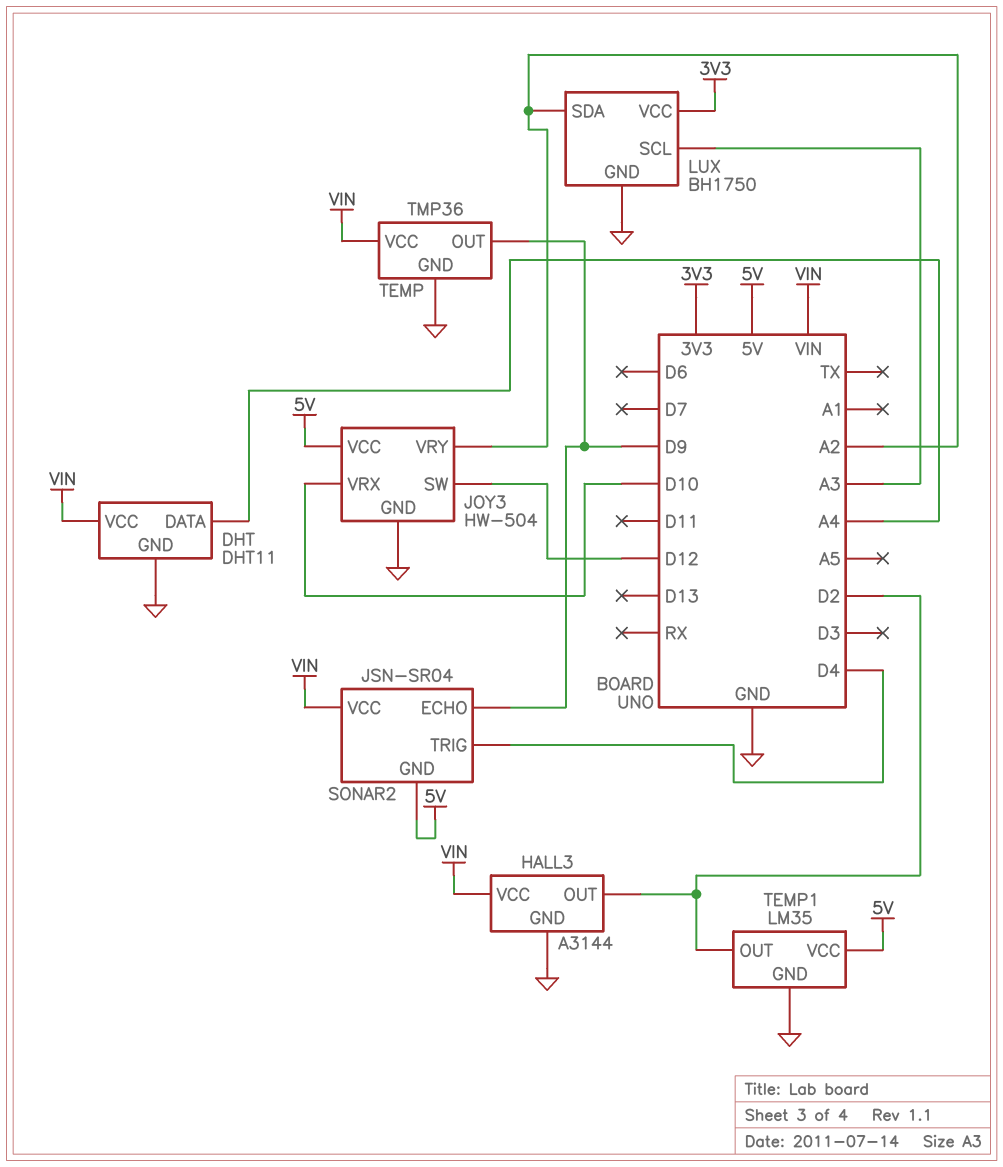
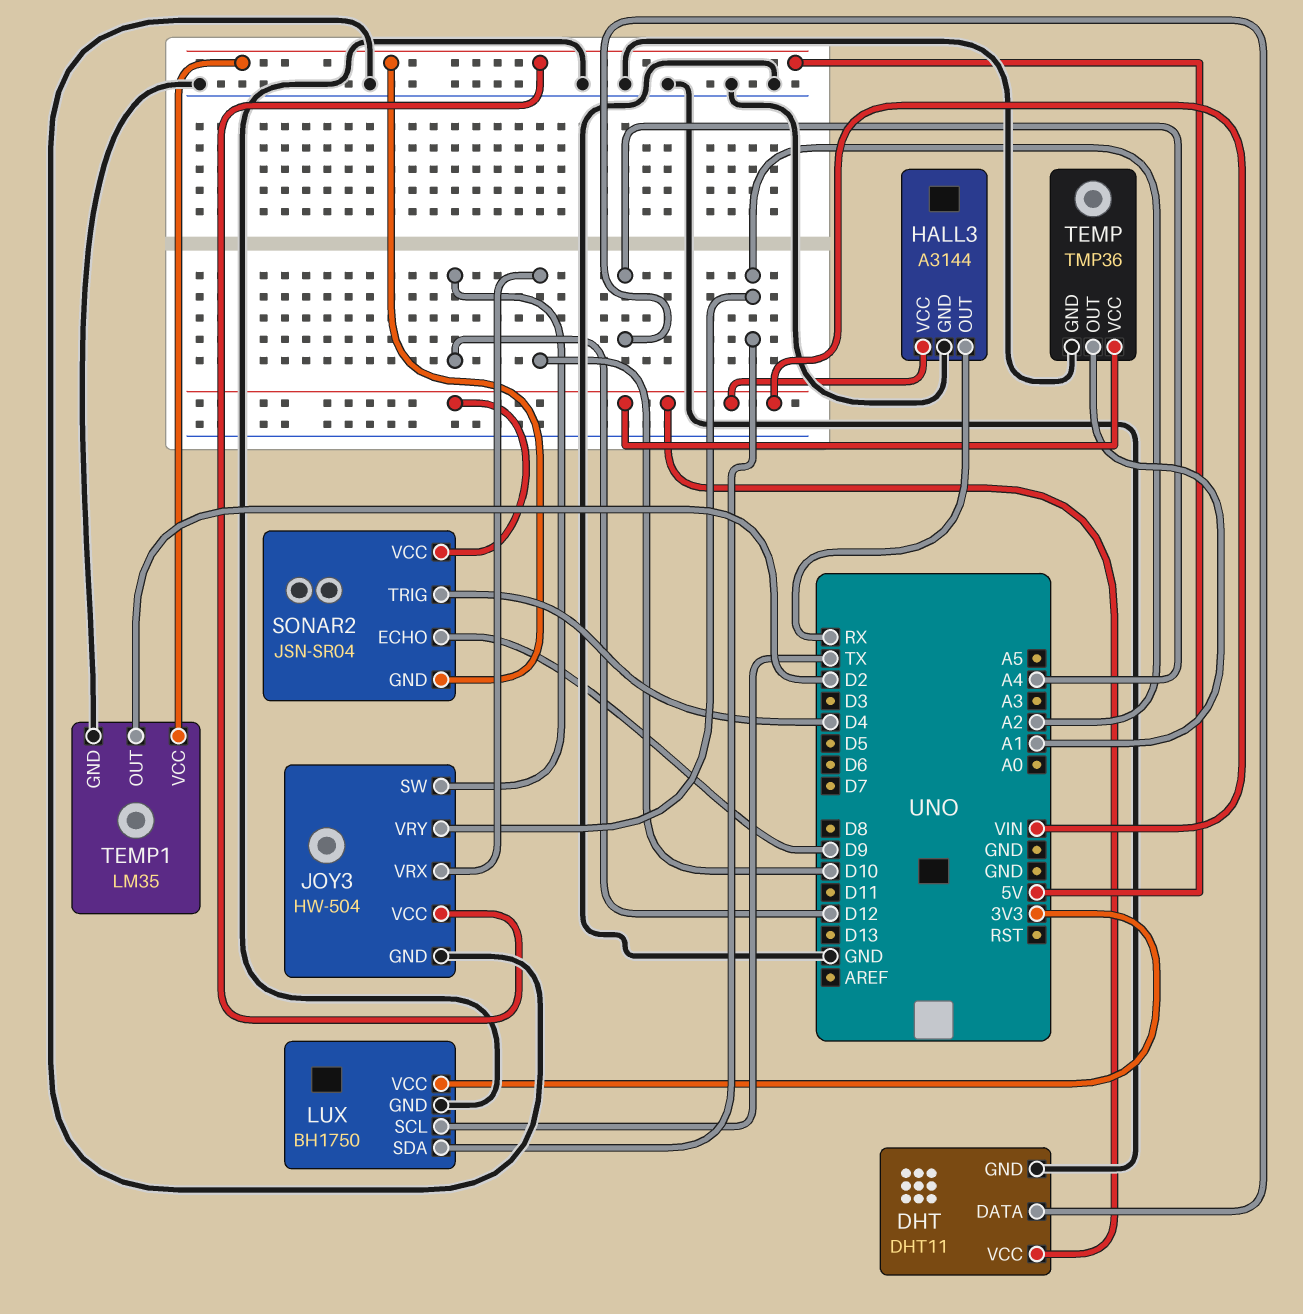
HALL3 pin OUT: D2 -> RX
LUX pin SCL: A3 -> TX
TEMP pin OUT: D9 -> A1

